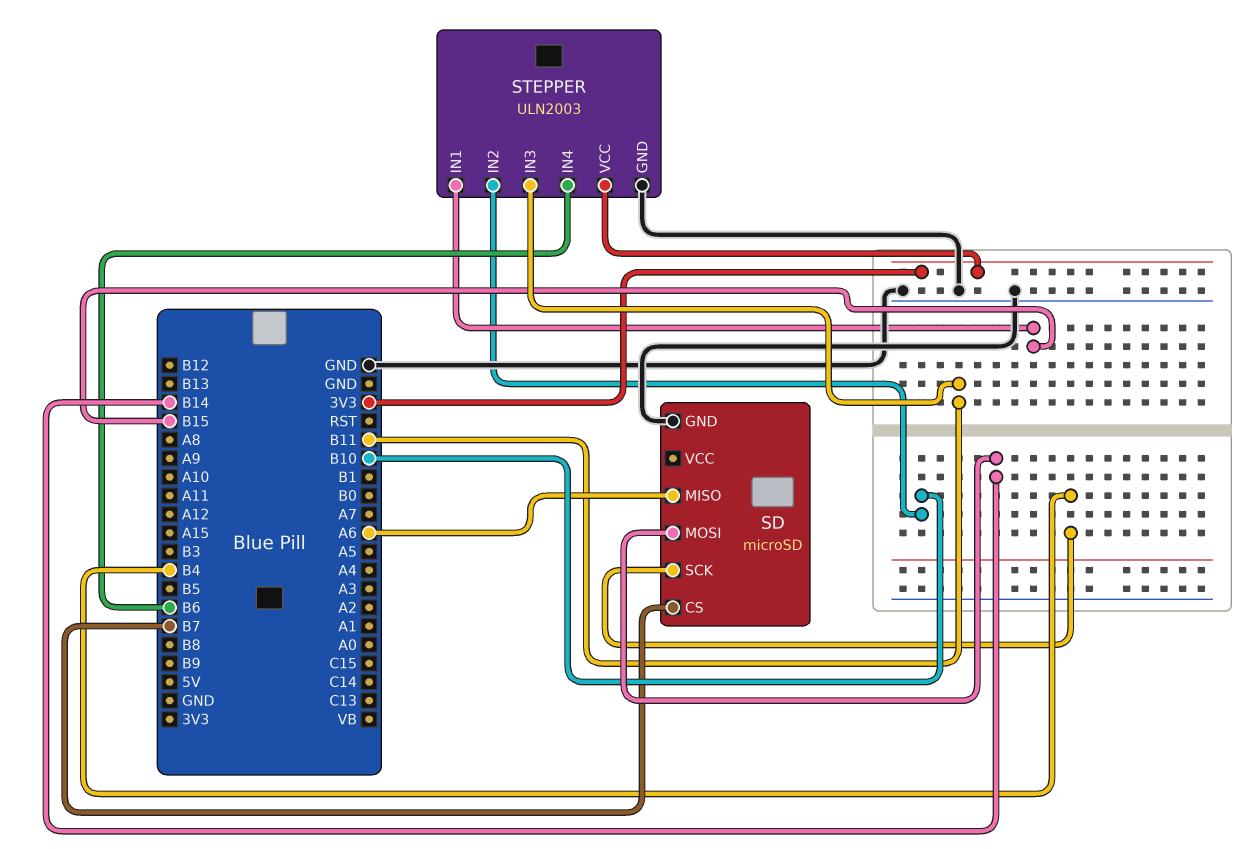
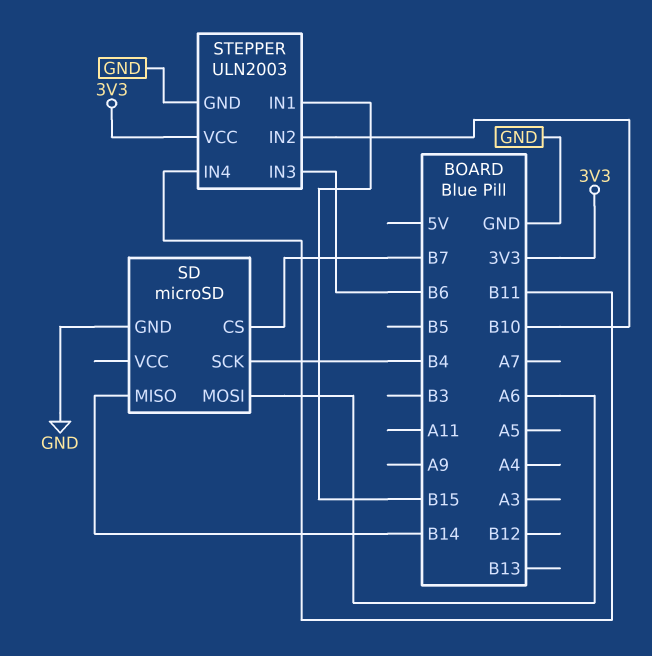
SD pin MISO: A6 -> B14
SD pin MOSI: B14 -> A6
STEPPER pin IN3: B11 -> B6
STEPPER pin IN4: B6 -> B11

